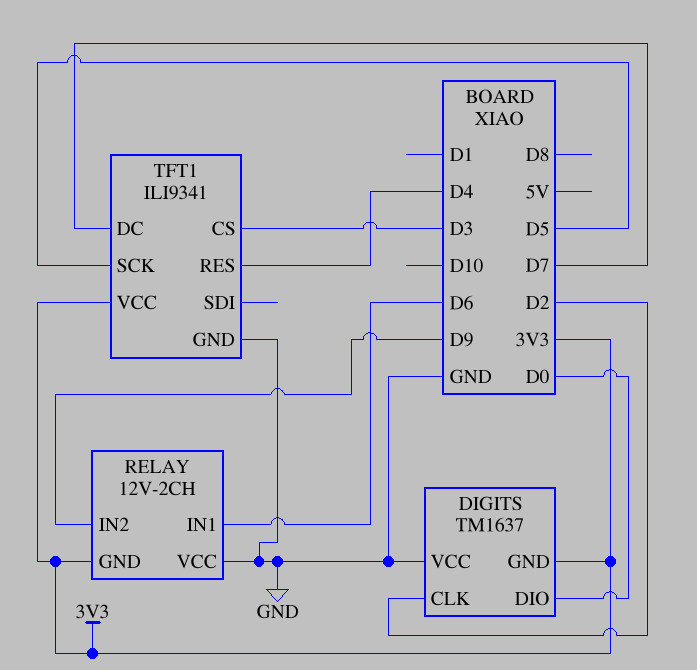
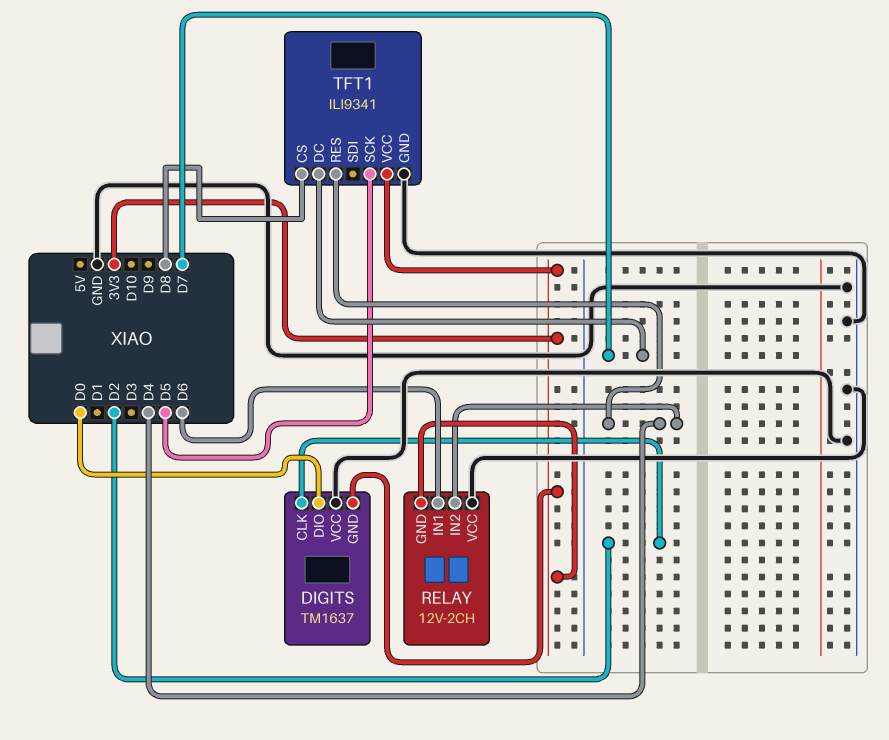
RELAY pin IN2: D9 -> D4
TFT1 pin CS: D3 -> D8

